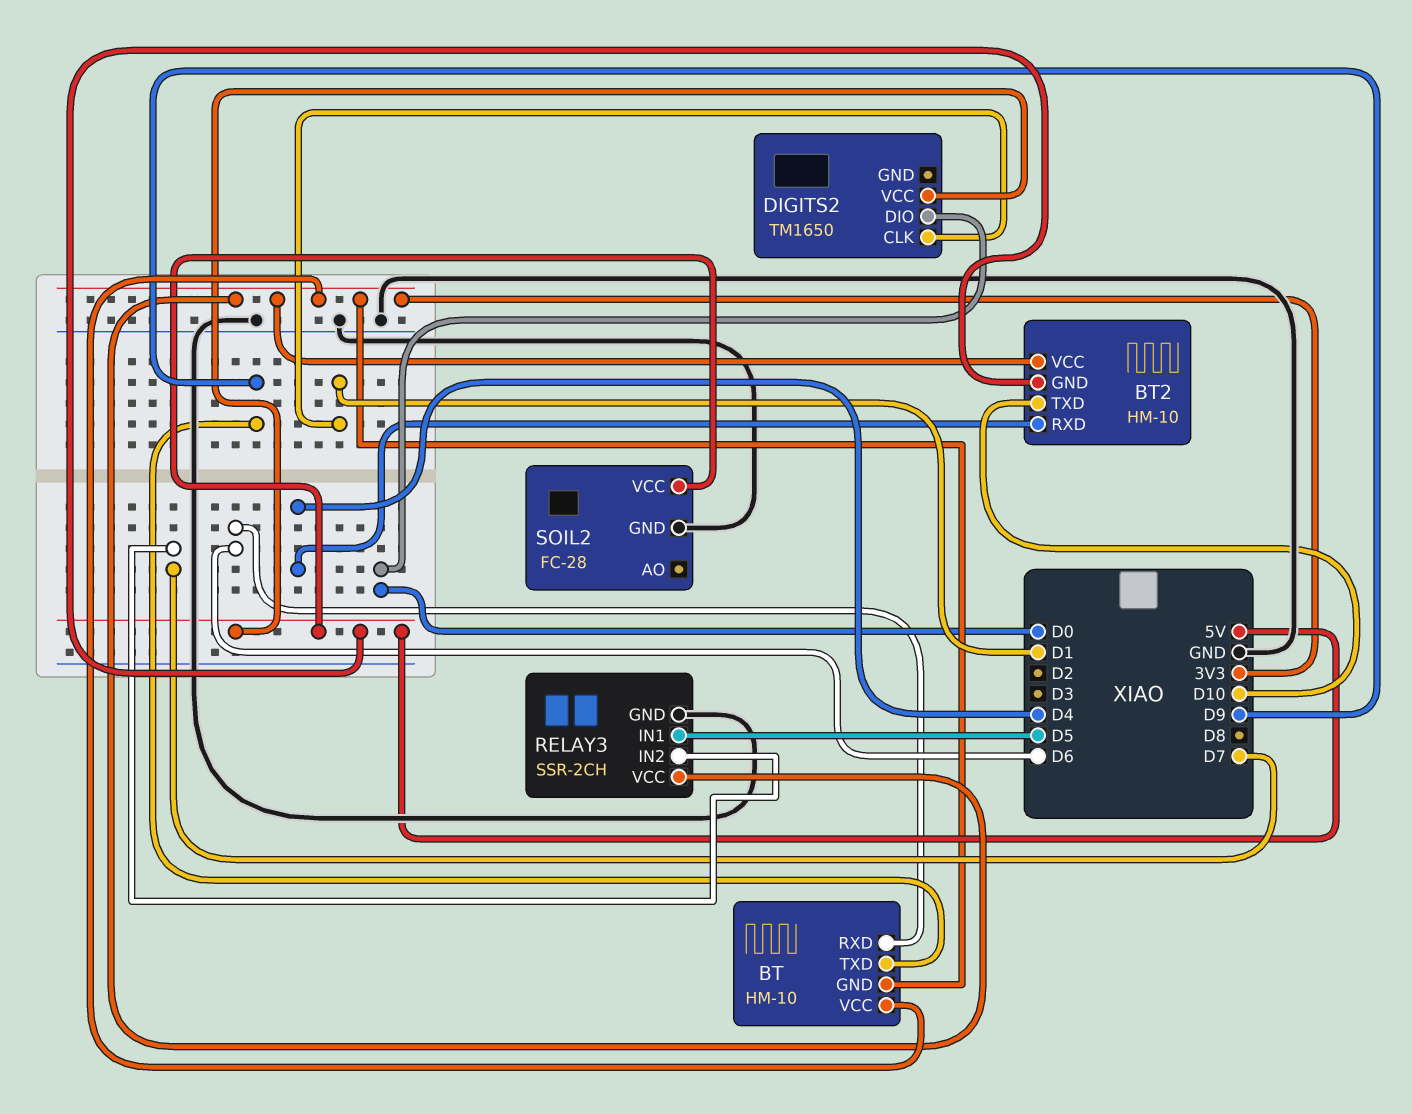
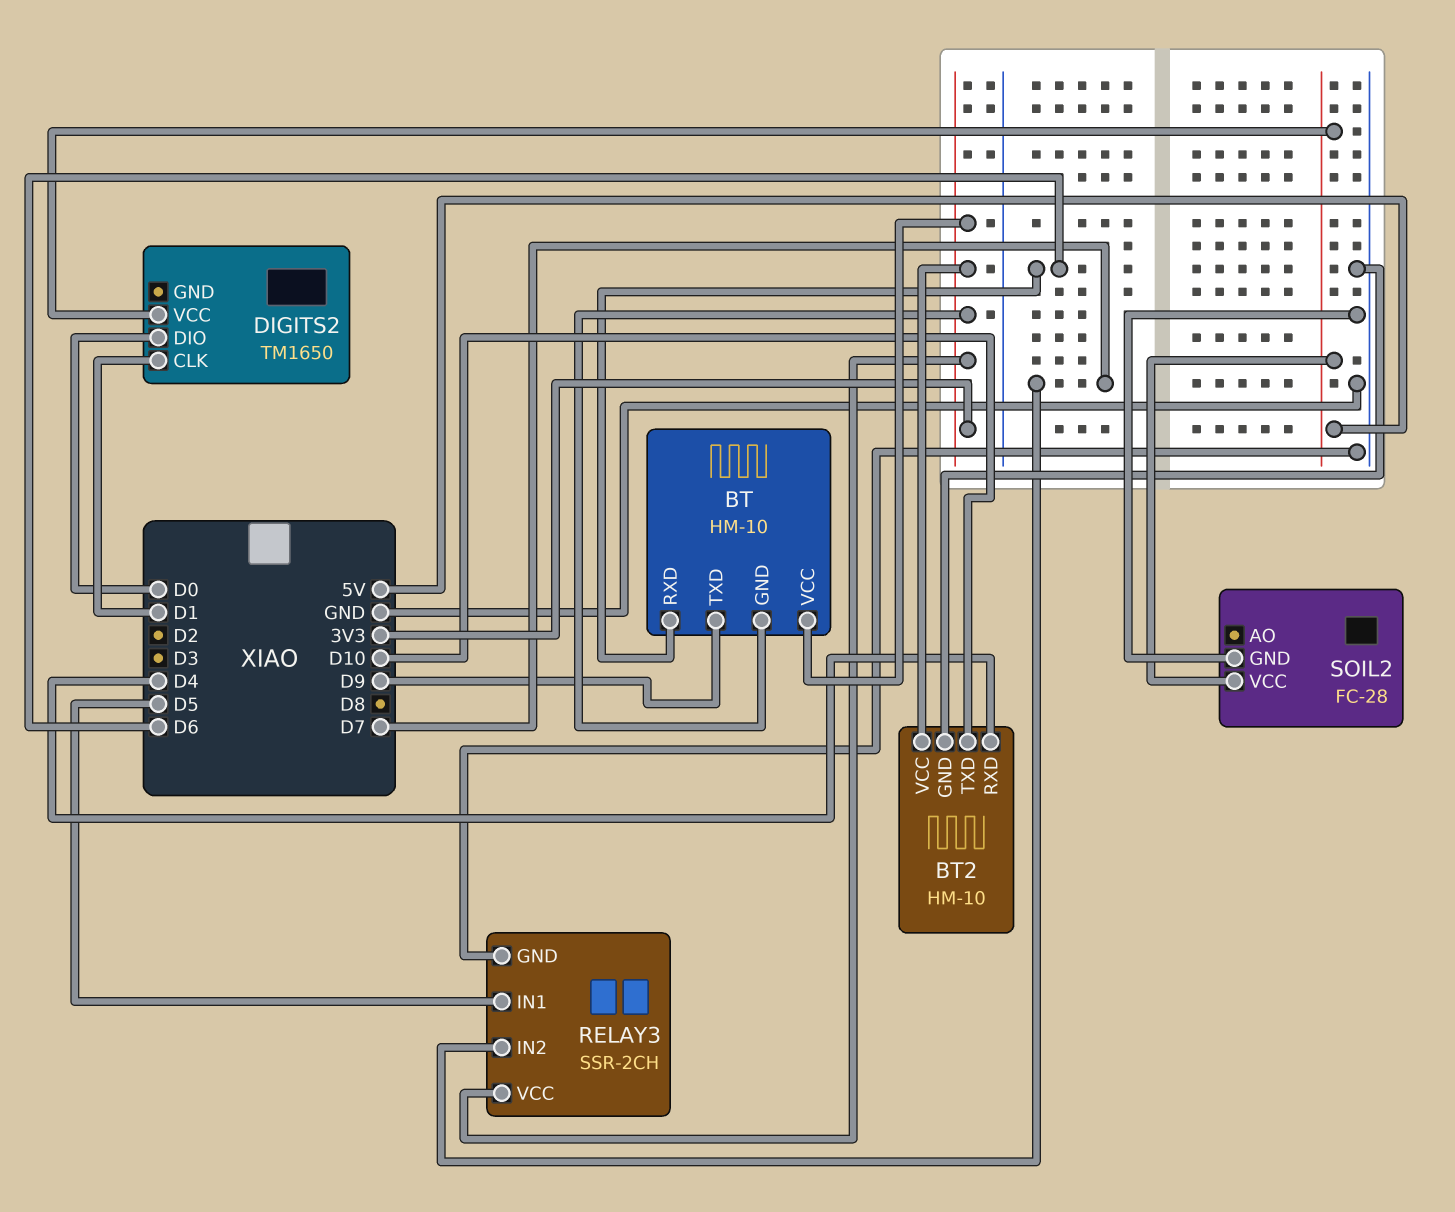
BT2 pin GND: 5V -> GND

